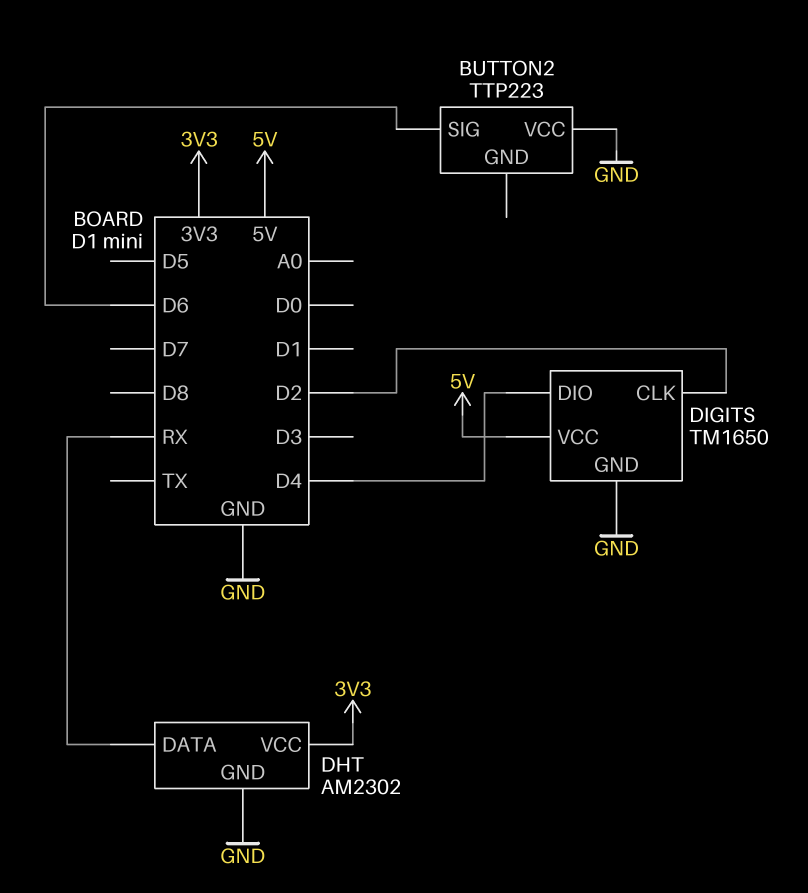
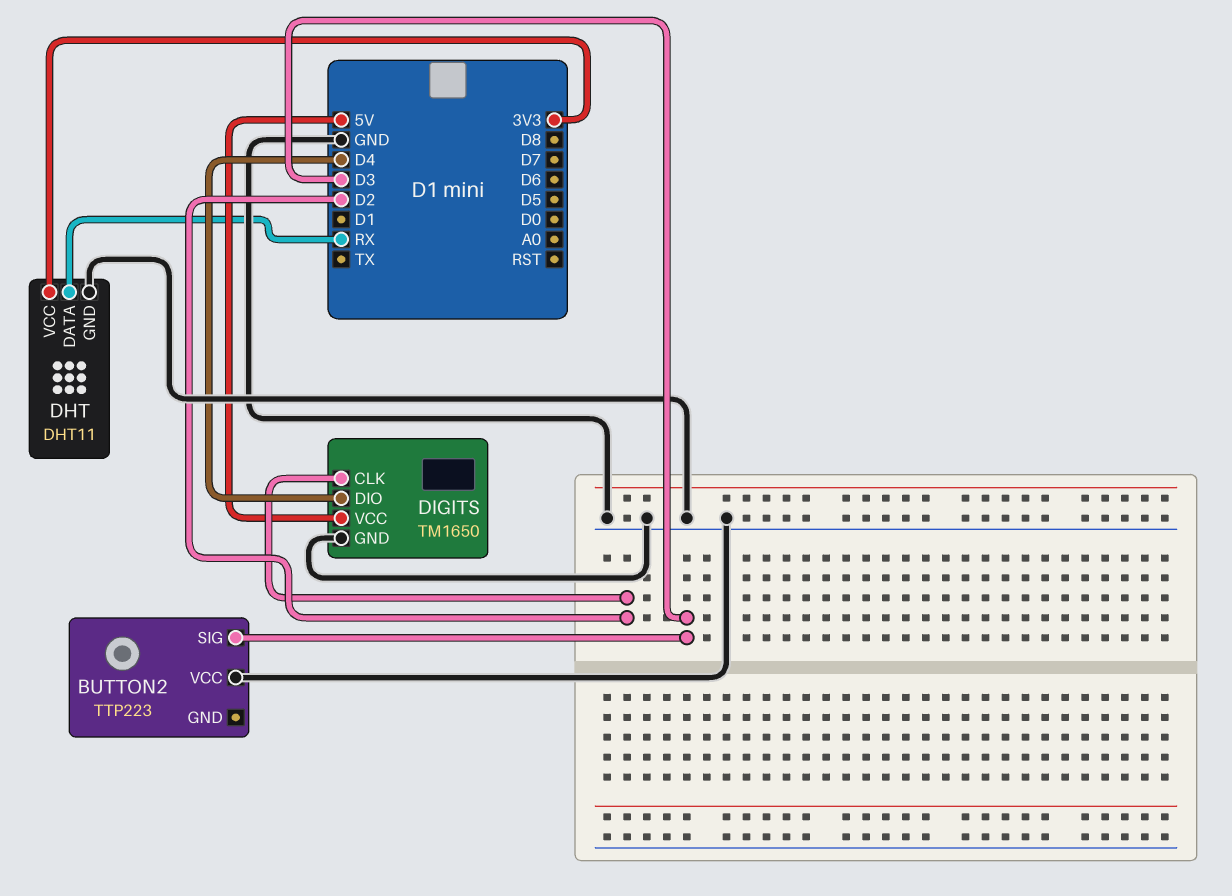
BUTTON2 pin SIG: D6 -> D3
DHT: AM2302 -> DHT11

